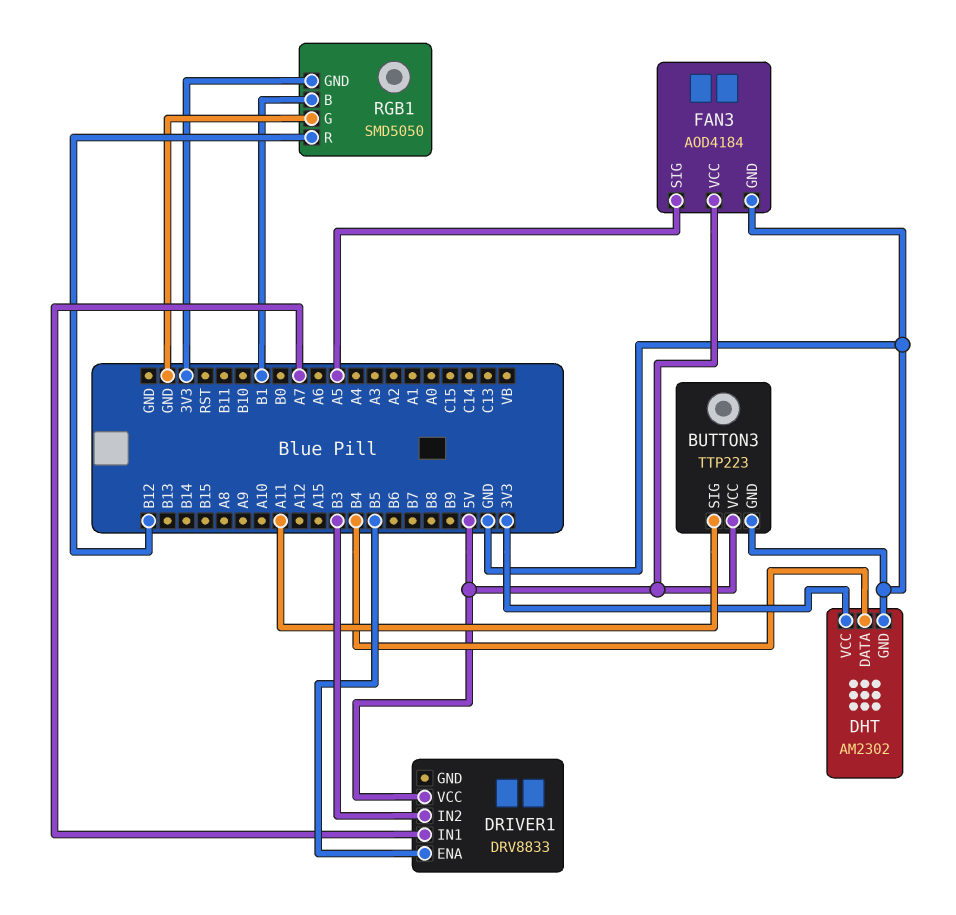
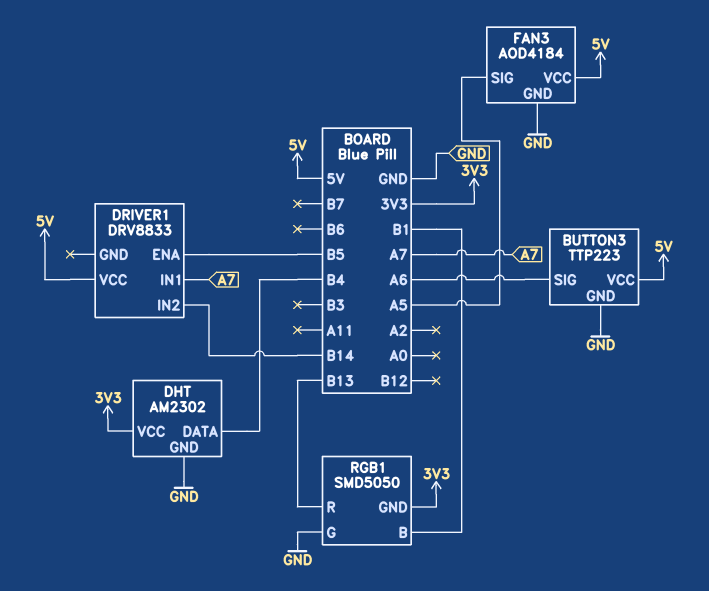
BUTTON3 pin SIG: A11 -> A6
DRIVER1 pin IN2: B3 -> B14
RGB1 pin R: B12 -> B13

